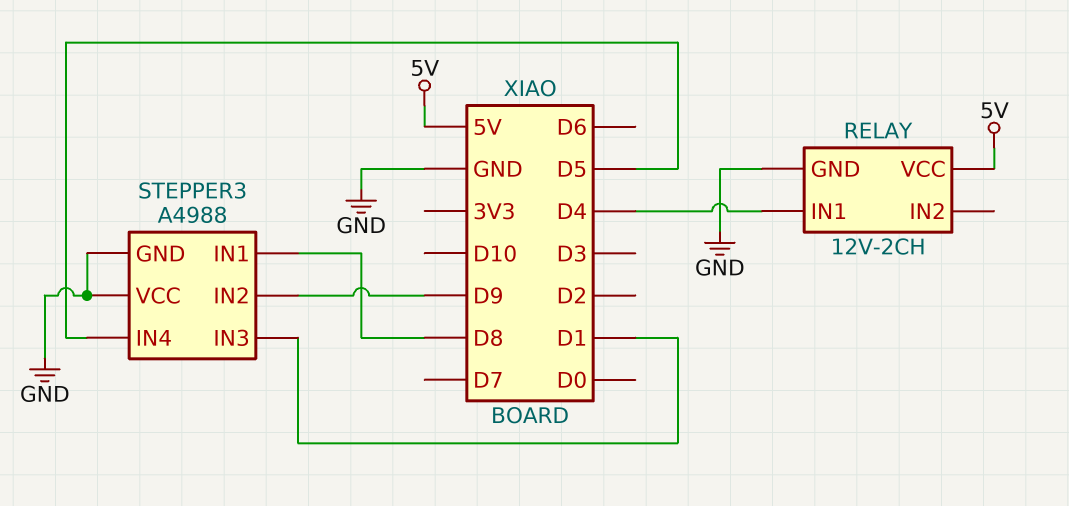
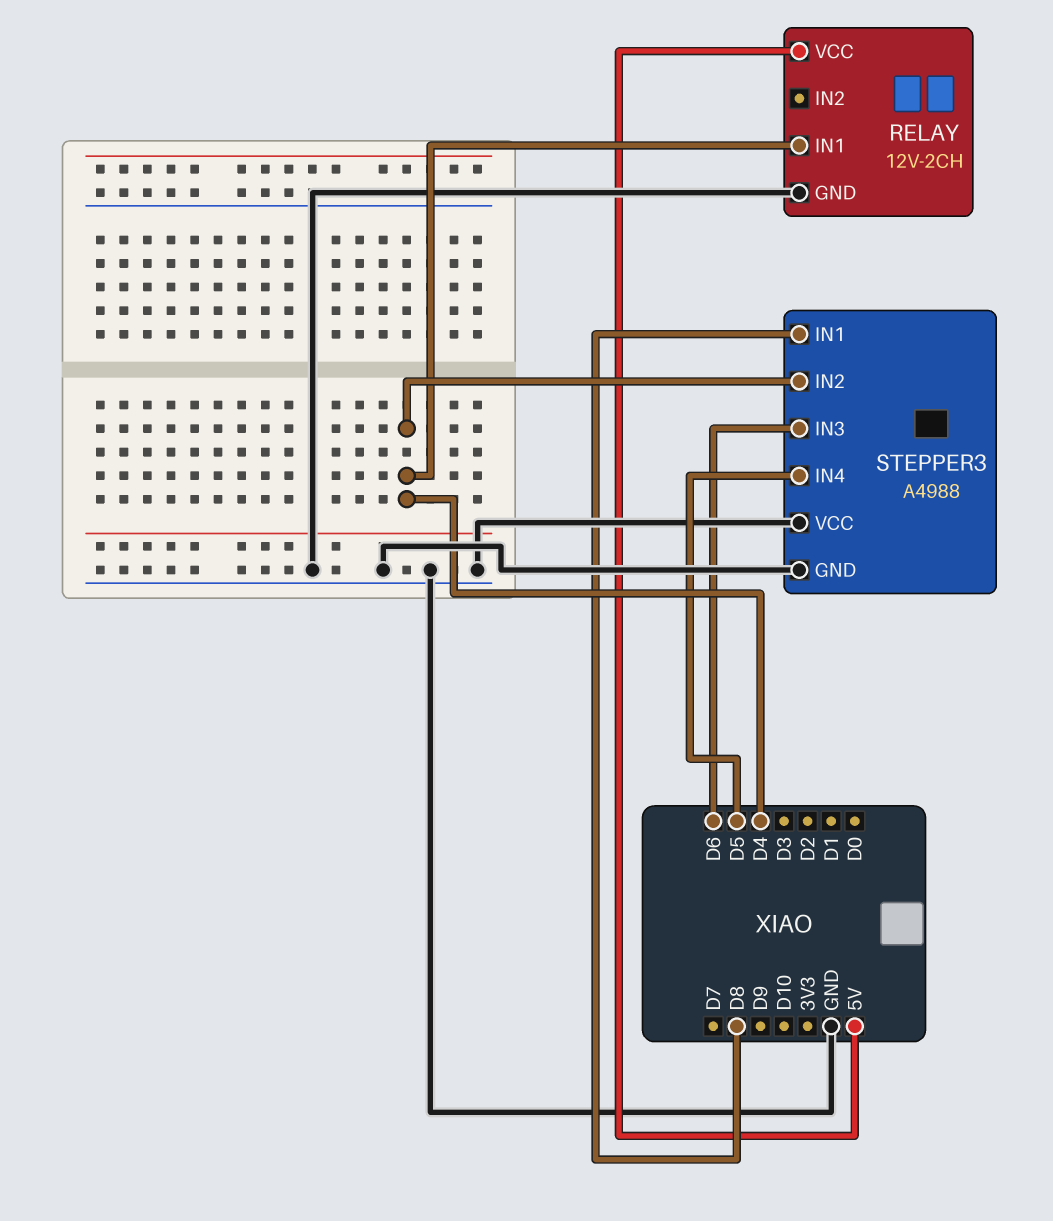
STEPPER3 pin IN2: D9 -> D4
STEPPER3 pin IN3: D1 -> D6

